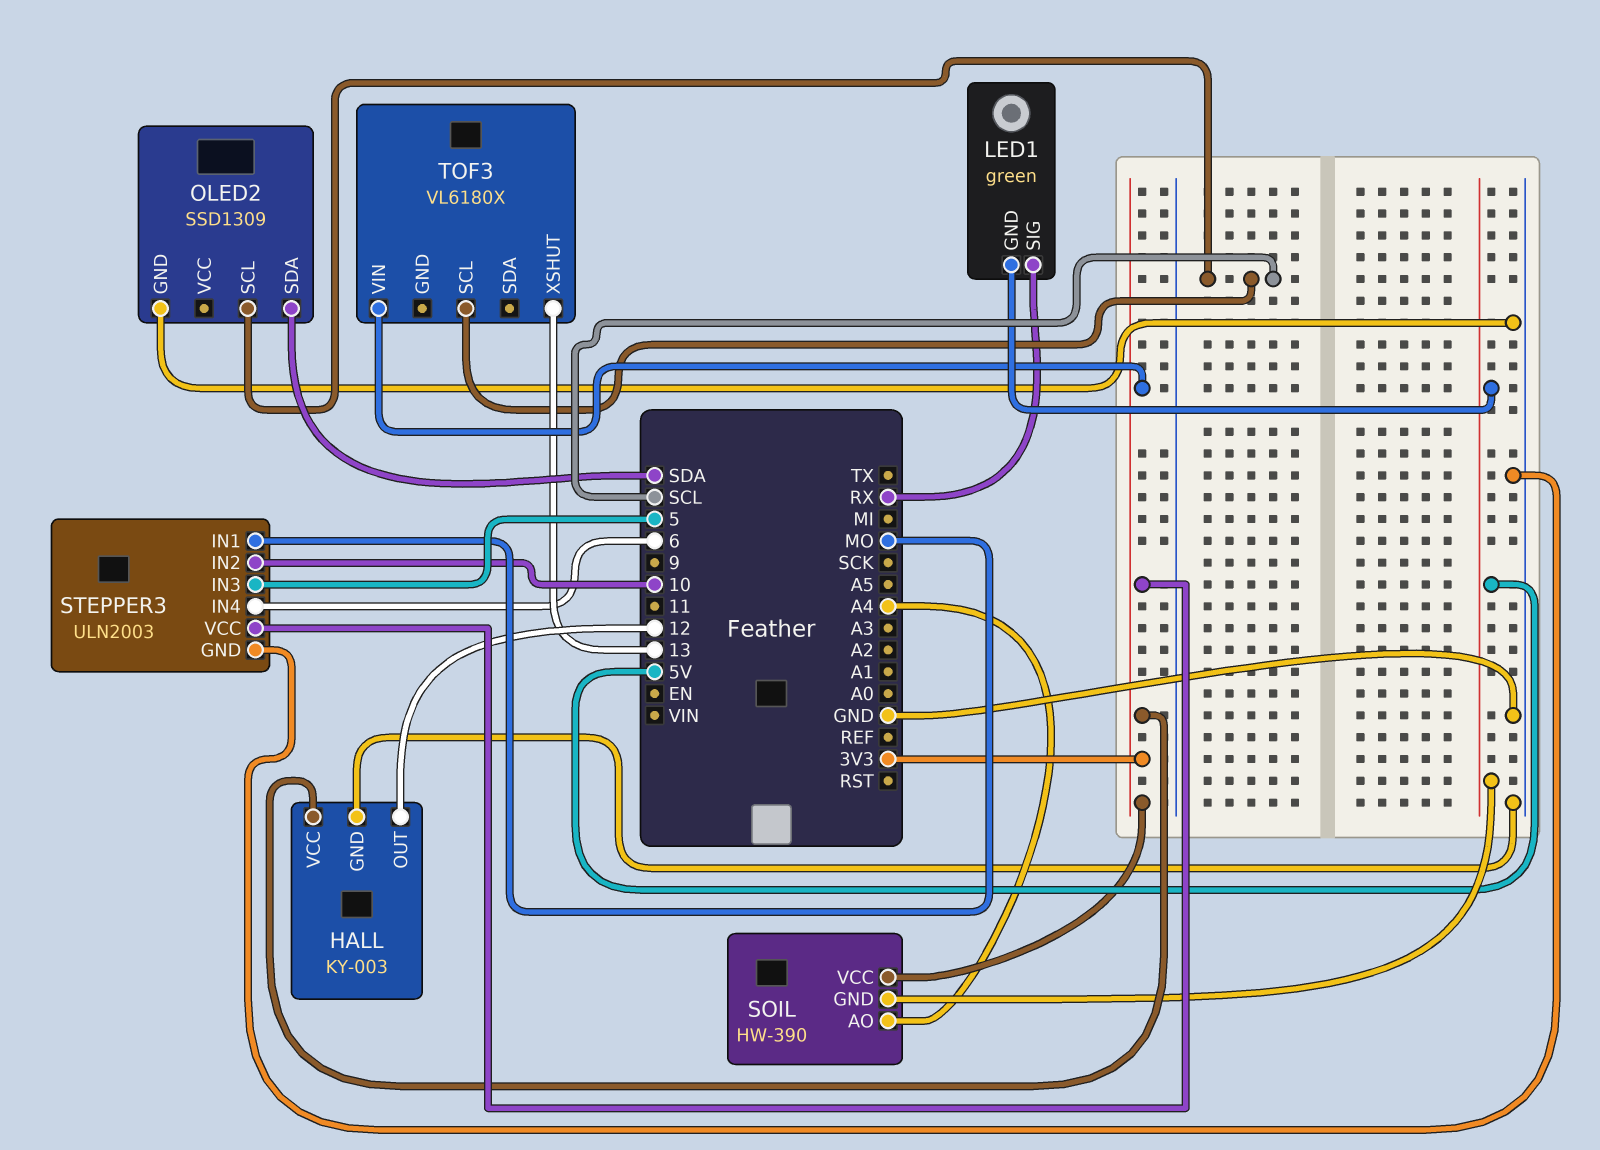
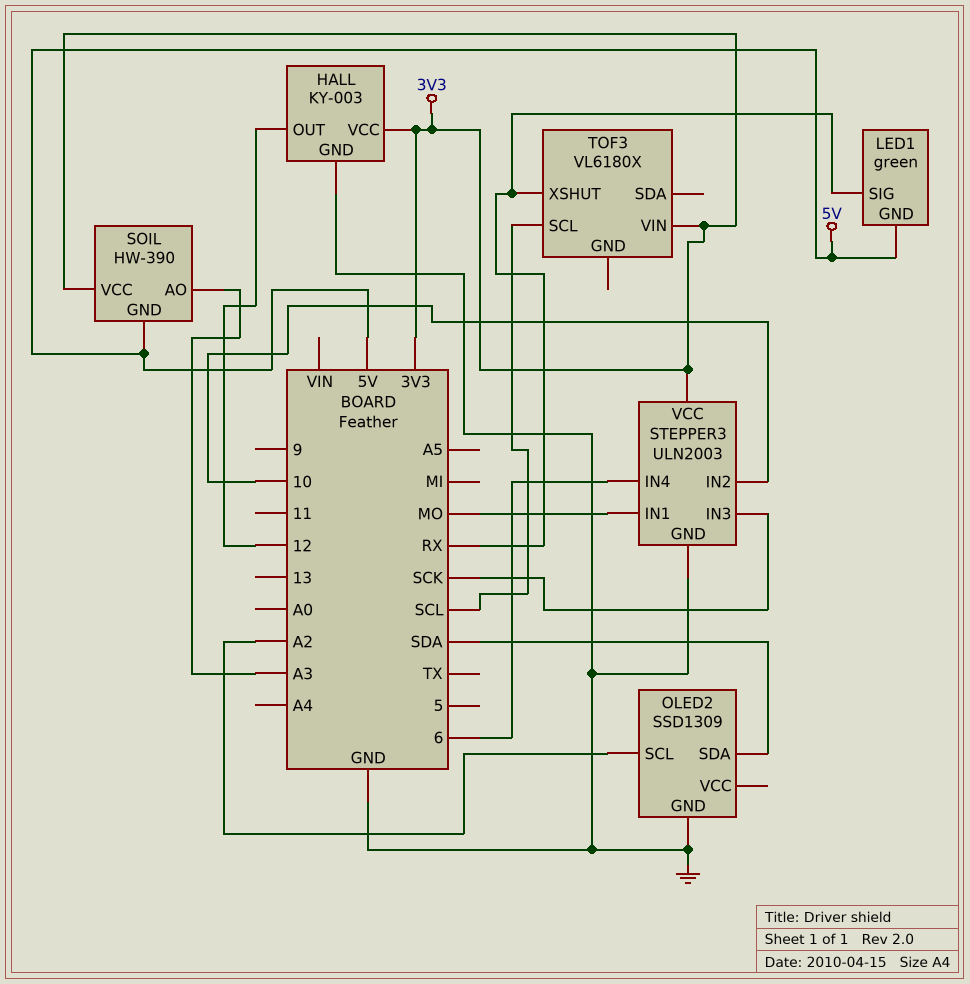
OLED2 pin SCL: SCL -> A2
SOIL pin AO: A4 -> A3
STEPPER3 pin IN3: 5 -> SCK
TOF3 pin XSHUT: 13 -> RX

